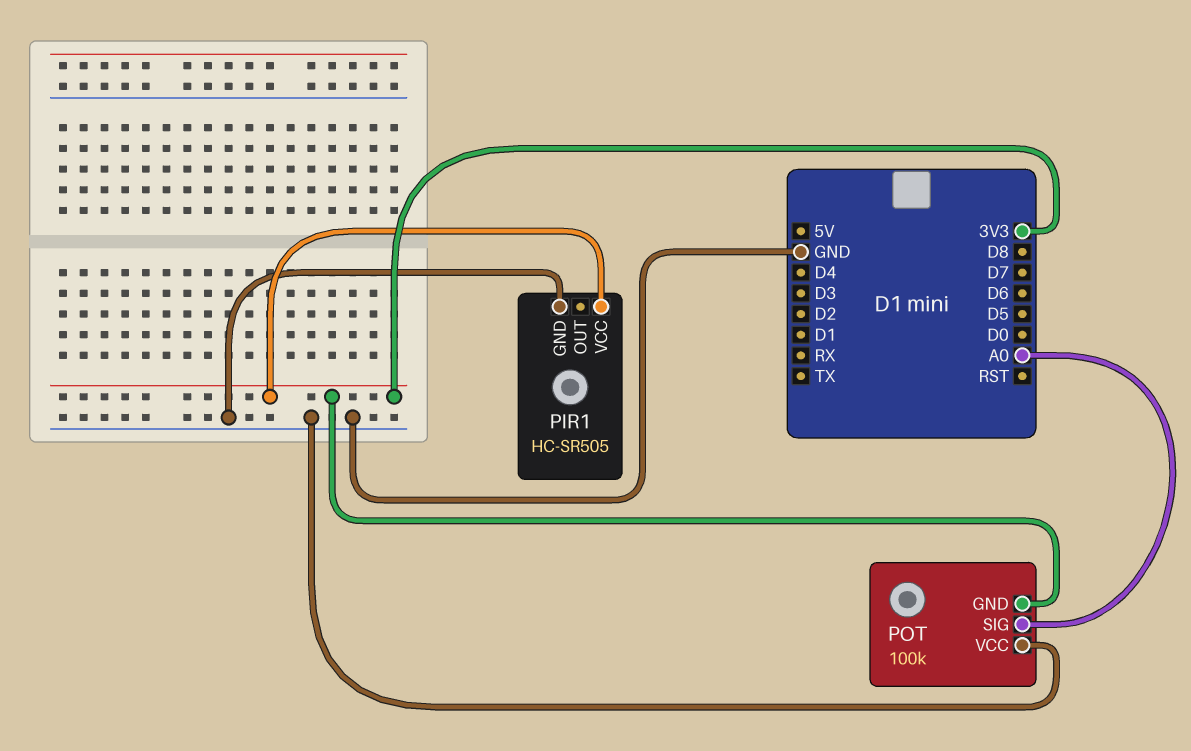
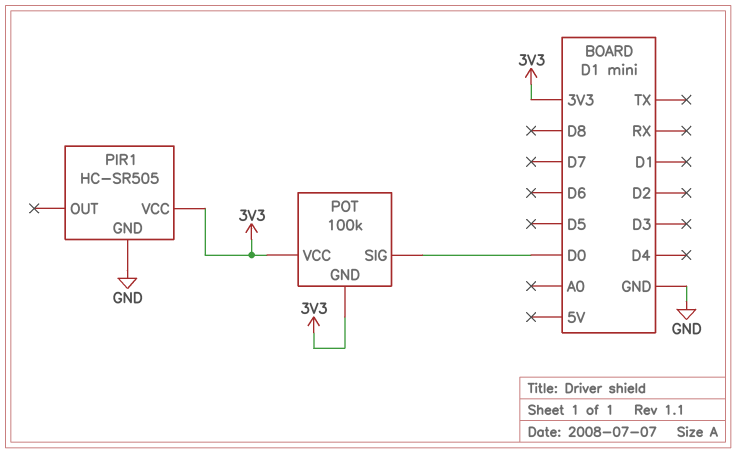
POT pin SIG: A0 -> D0
POT pin VCC: GND -> 3V3

